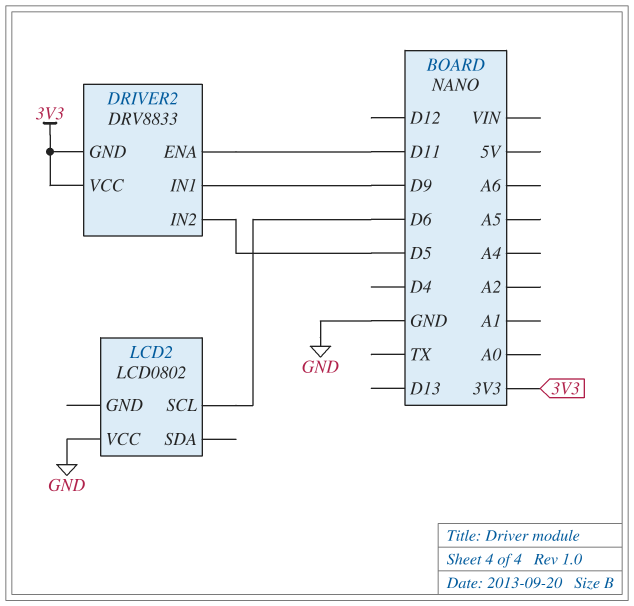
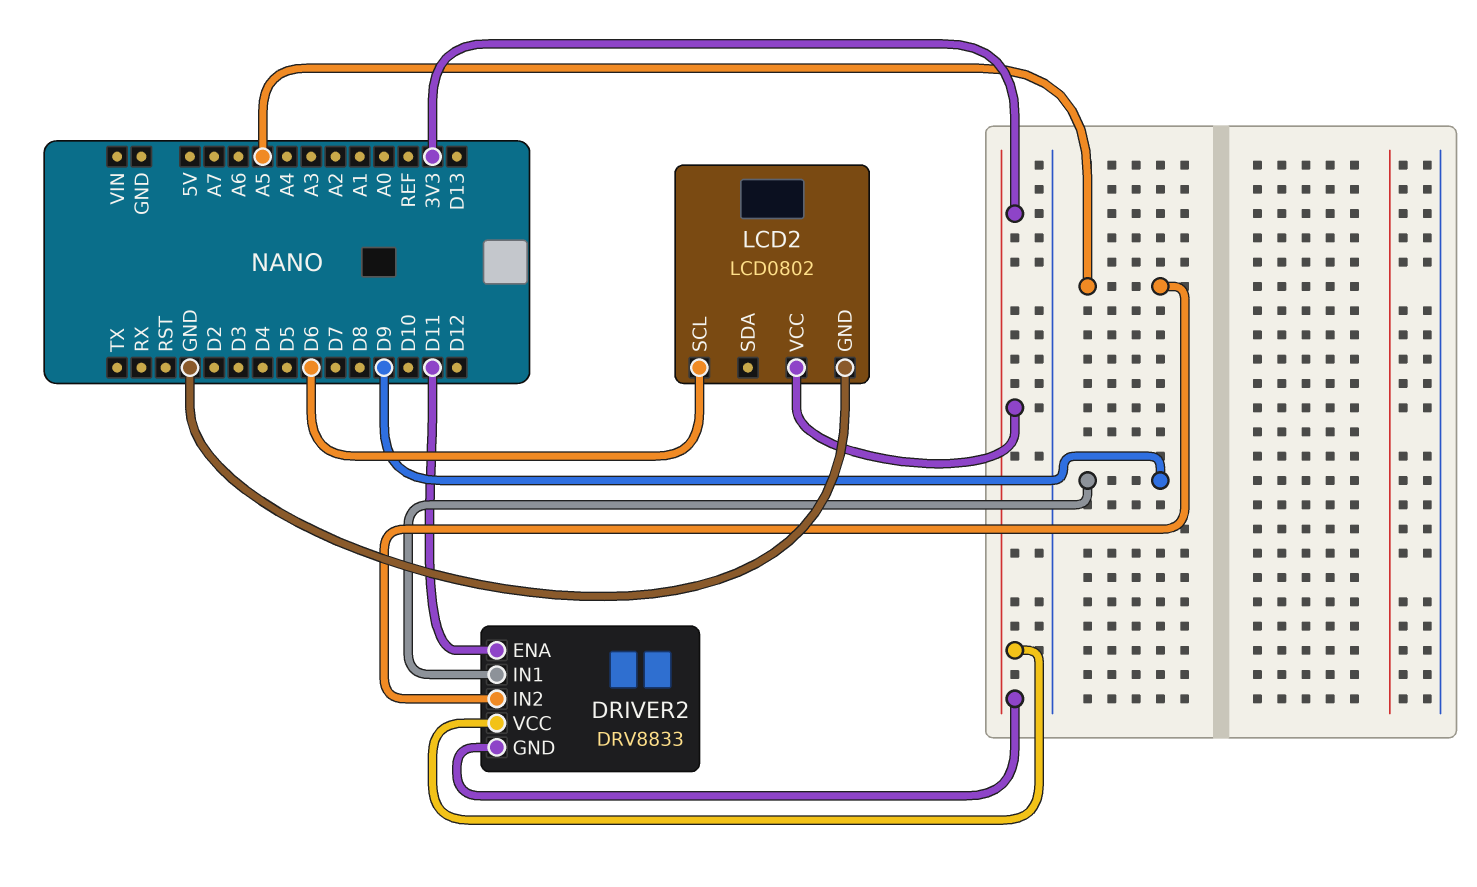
DRIVER2 pin IN2: D5 -> A5
LCD2 pin GND: none -> GND
LCD2 pin VCC: GND -> 3V3

